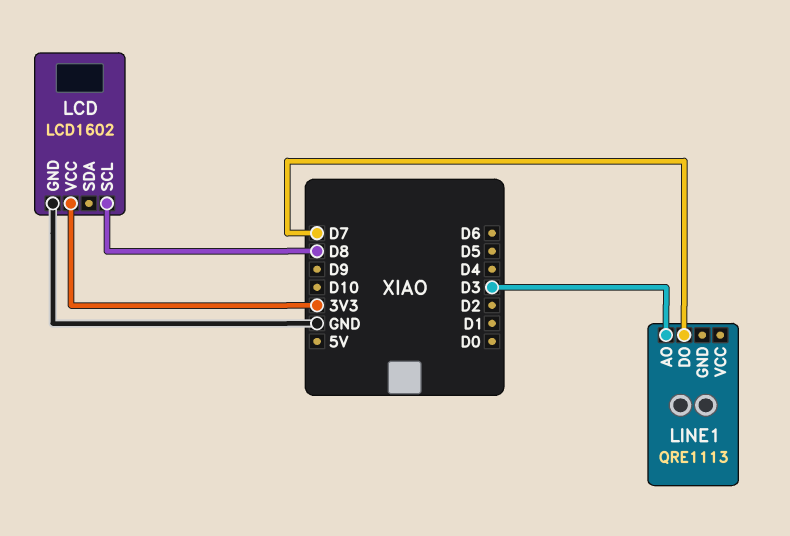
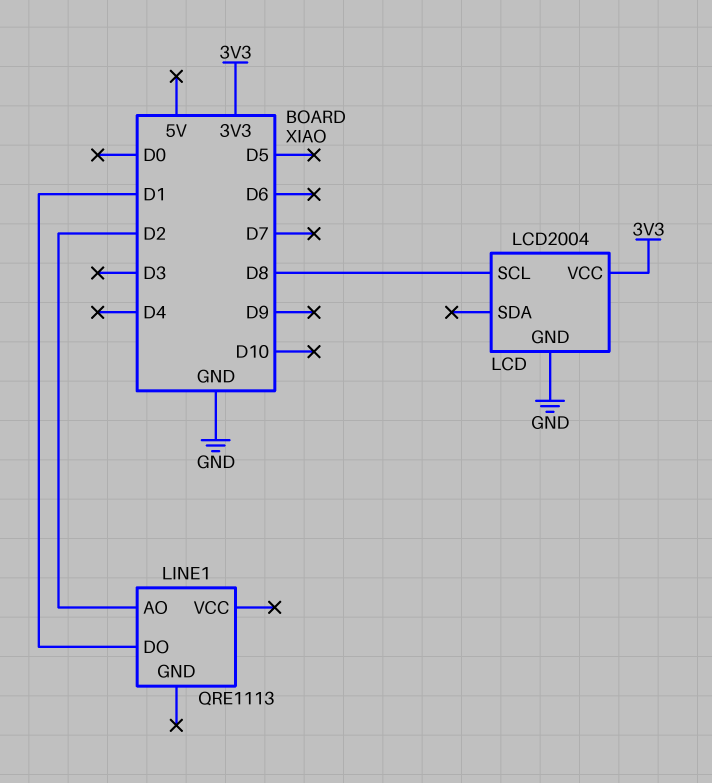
LCD: LCD1602 -> LCD2004
LINE1 pin AO: D3 -> D2
LINE1 pin DO: D7 -> D1

